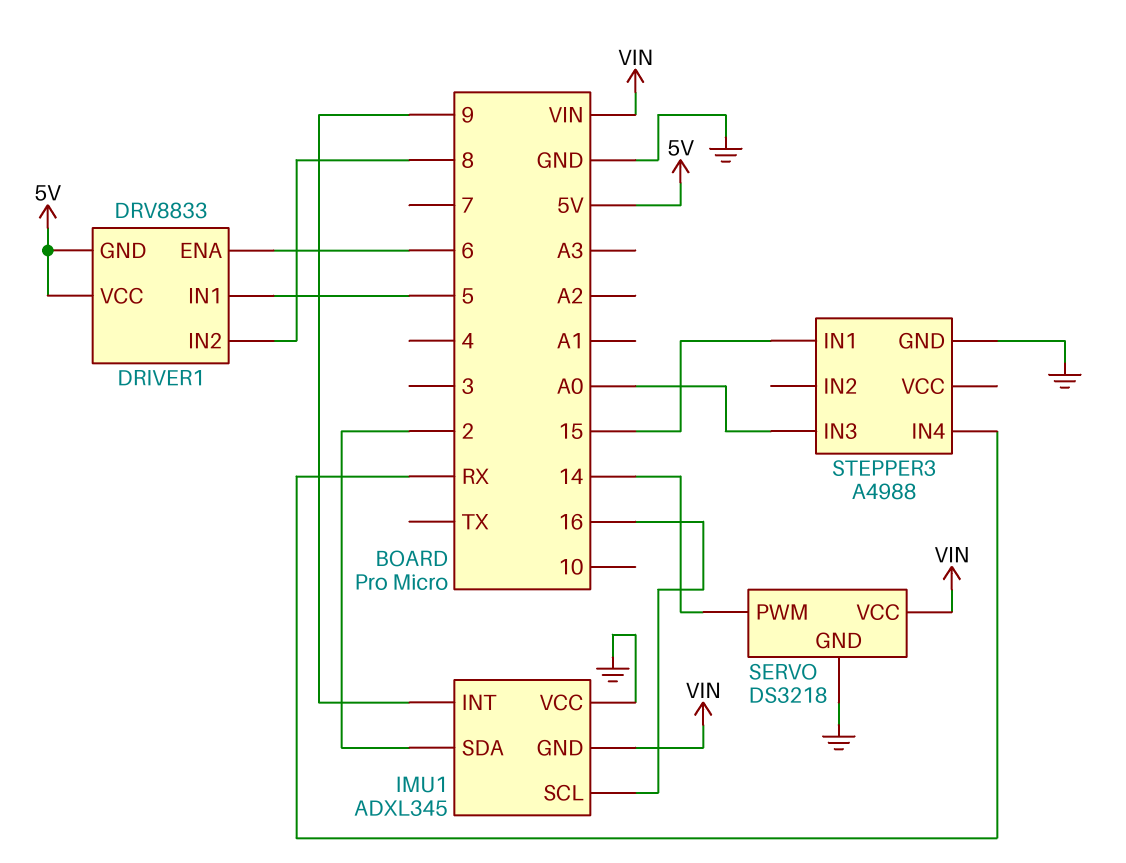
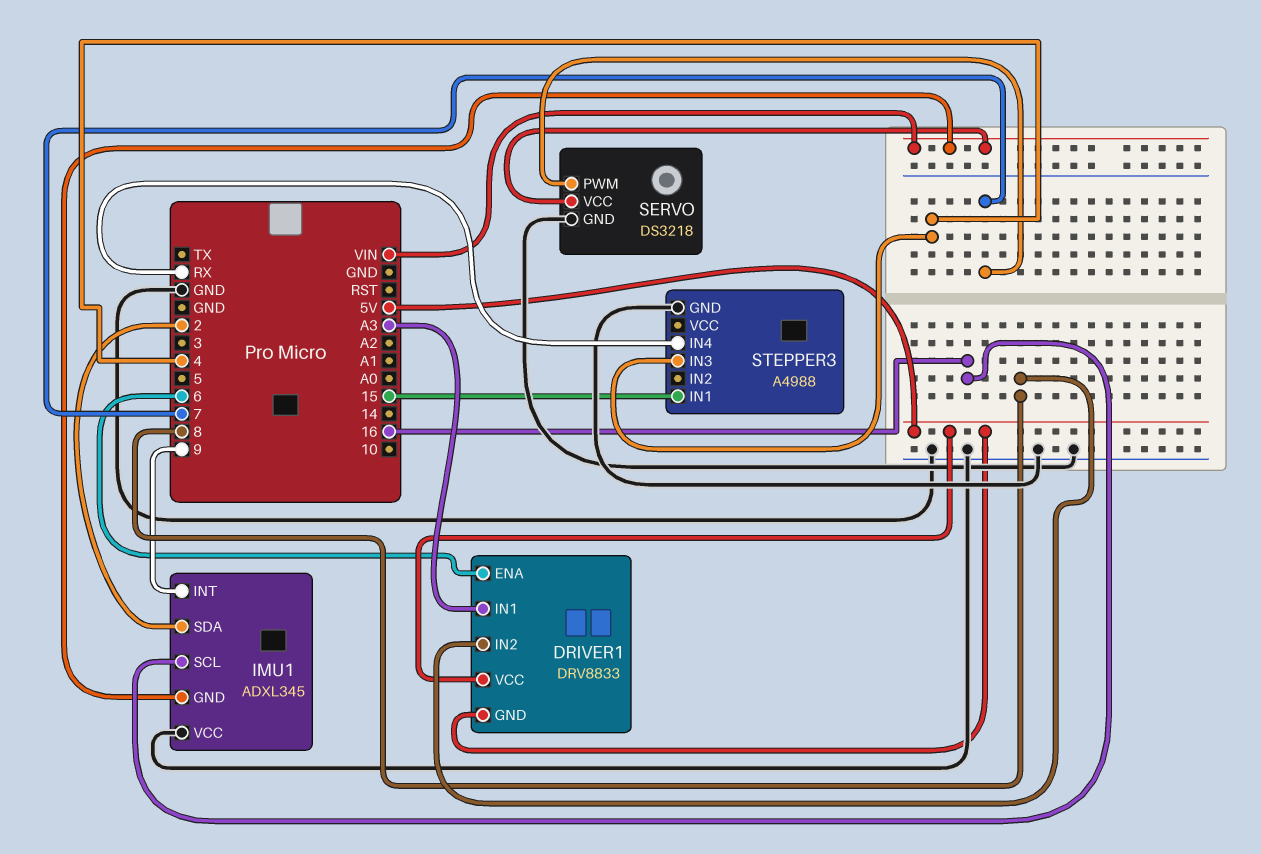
DRIVER1 pin IN1: 5 -> A3
SERVO pin PWM: 14 -> 7
STEPPER3 pin IN3: A0 -> 4

